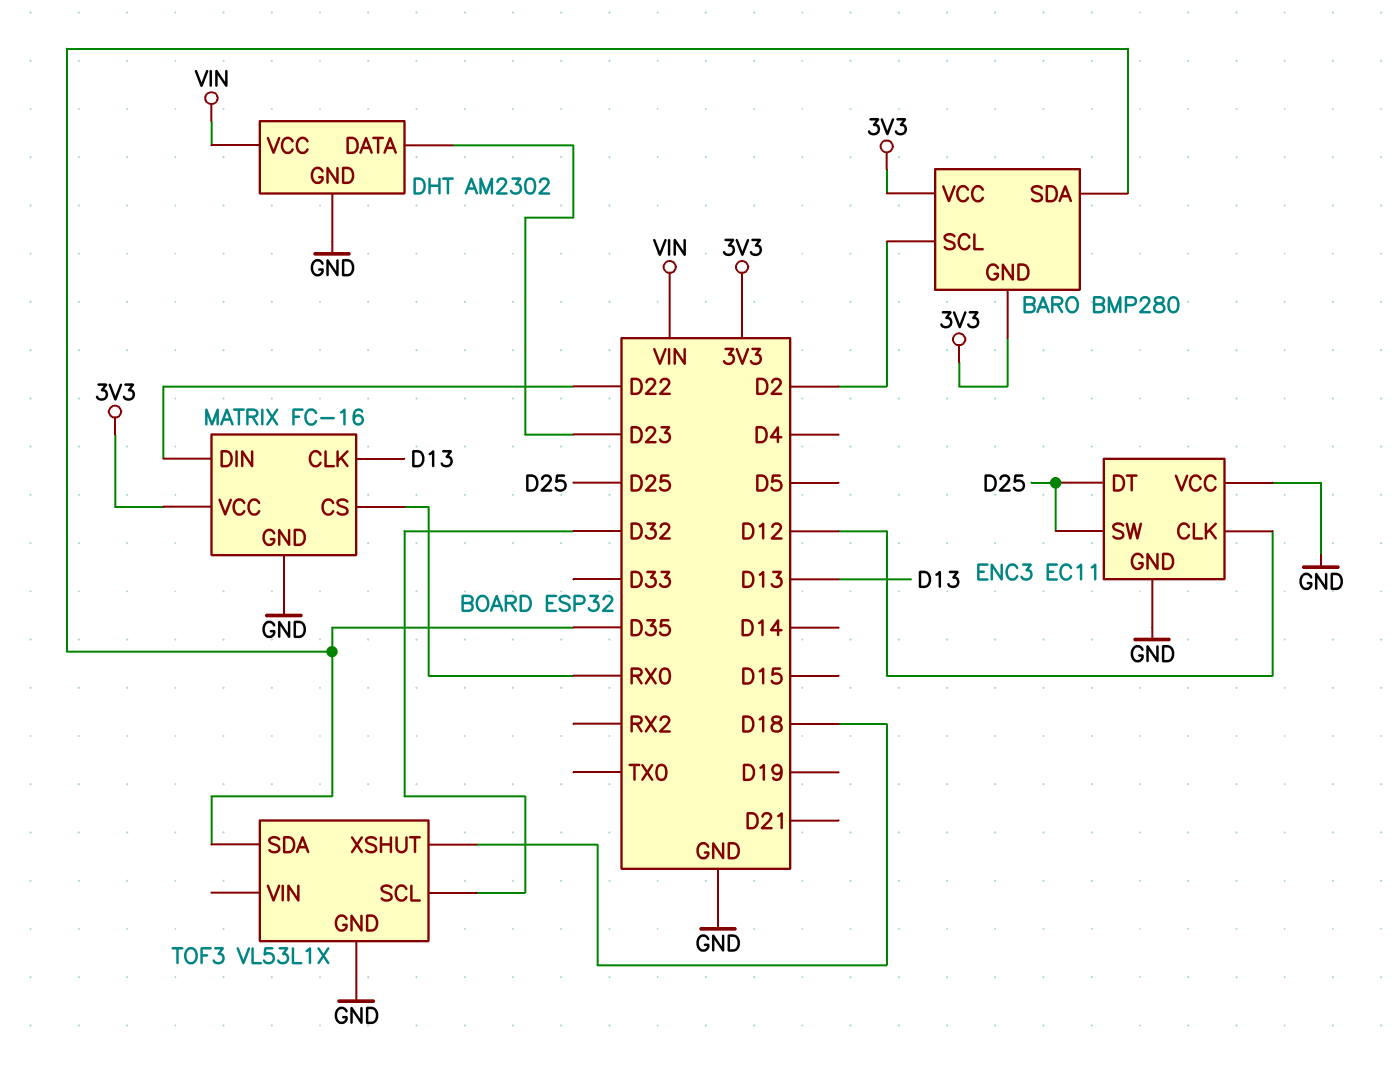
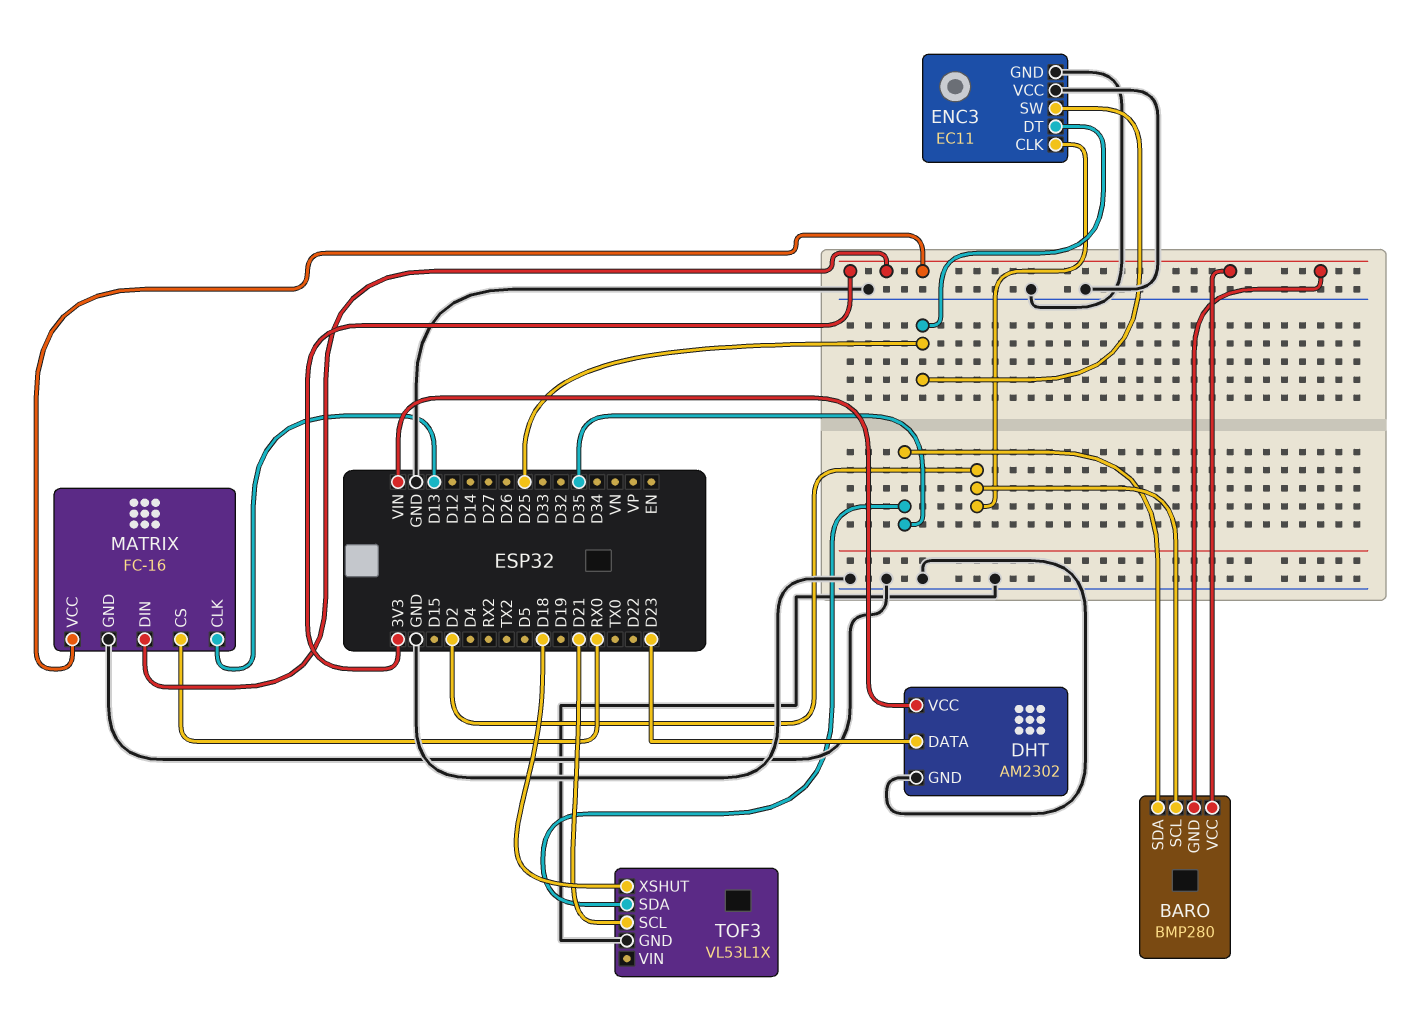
ENC3 pin CLK: D12 -> D2
MATRIX pin DIN: D22 -> 3V3
TOF3 pin SCL: D32 -> D21

